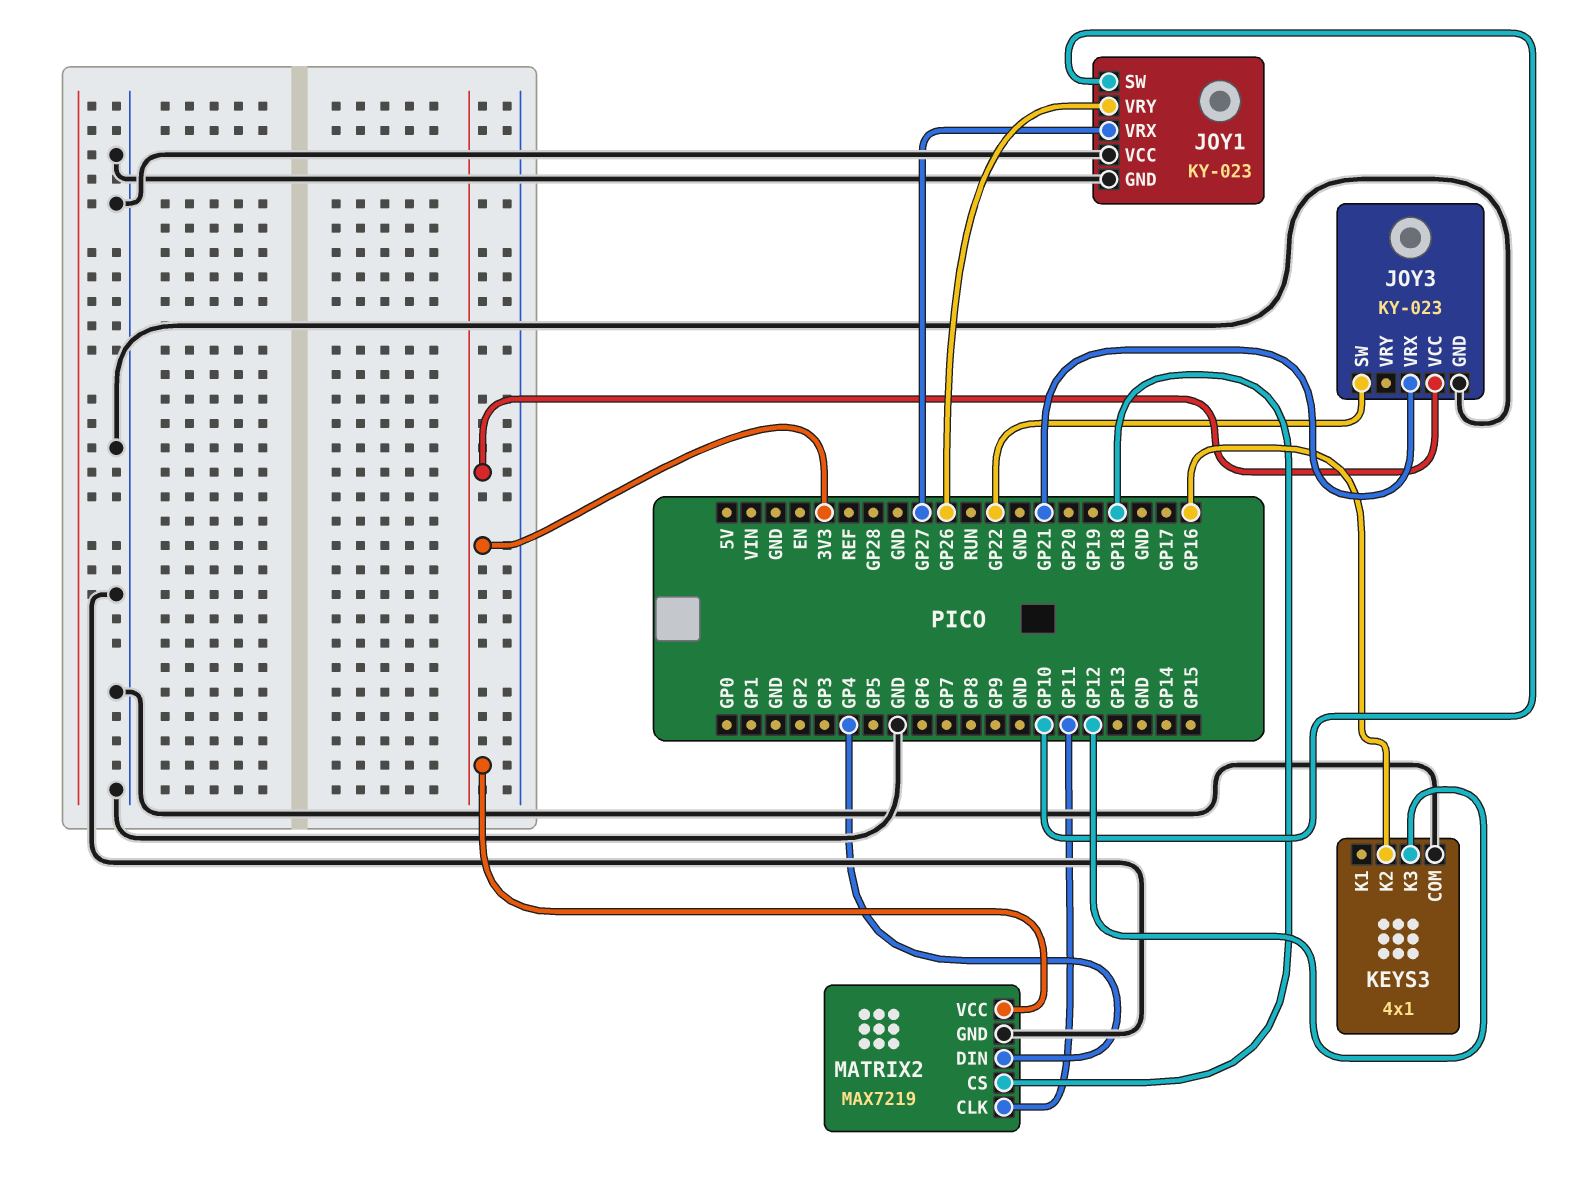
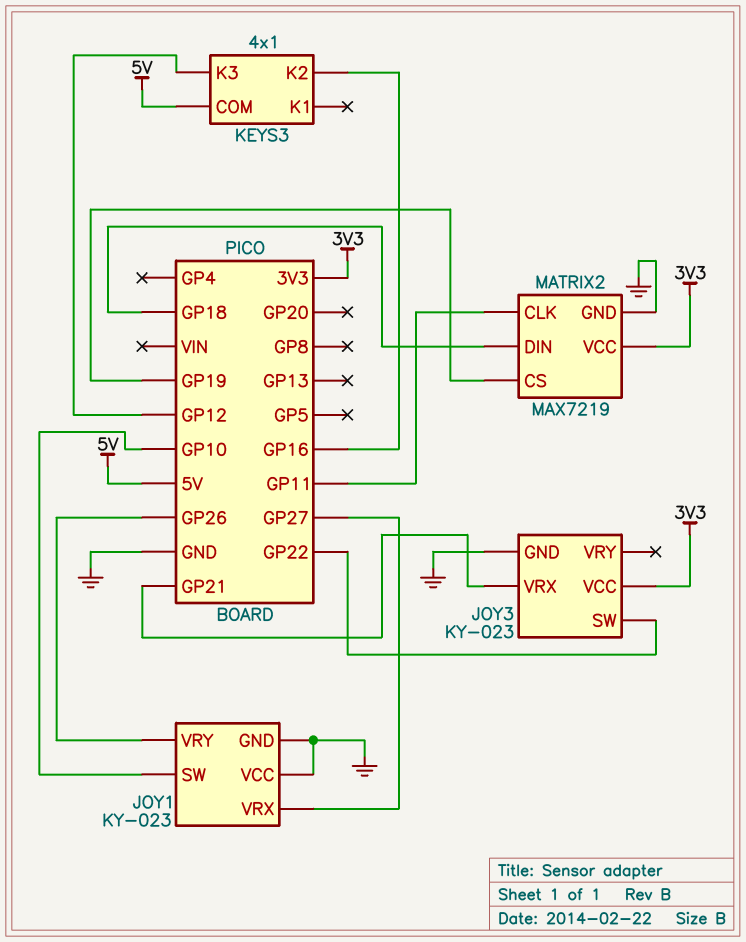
KEYS3 pin COM: GND -> 5V
MATRIX2 pin CS: GP18 -> GP19
MATRIX2 pin DIN: GP4 -> GP18

